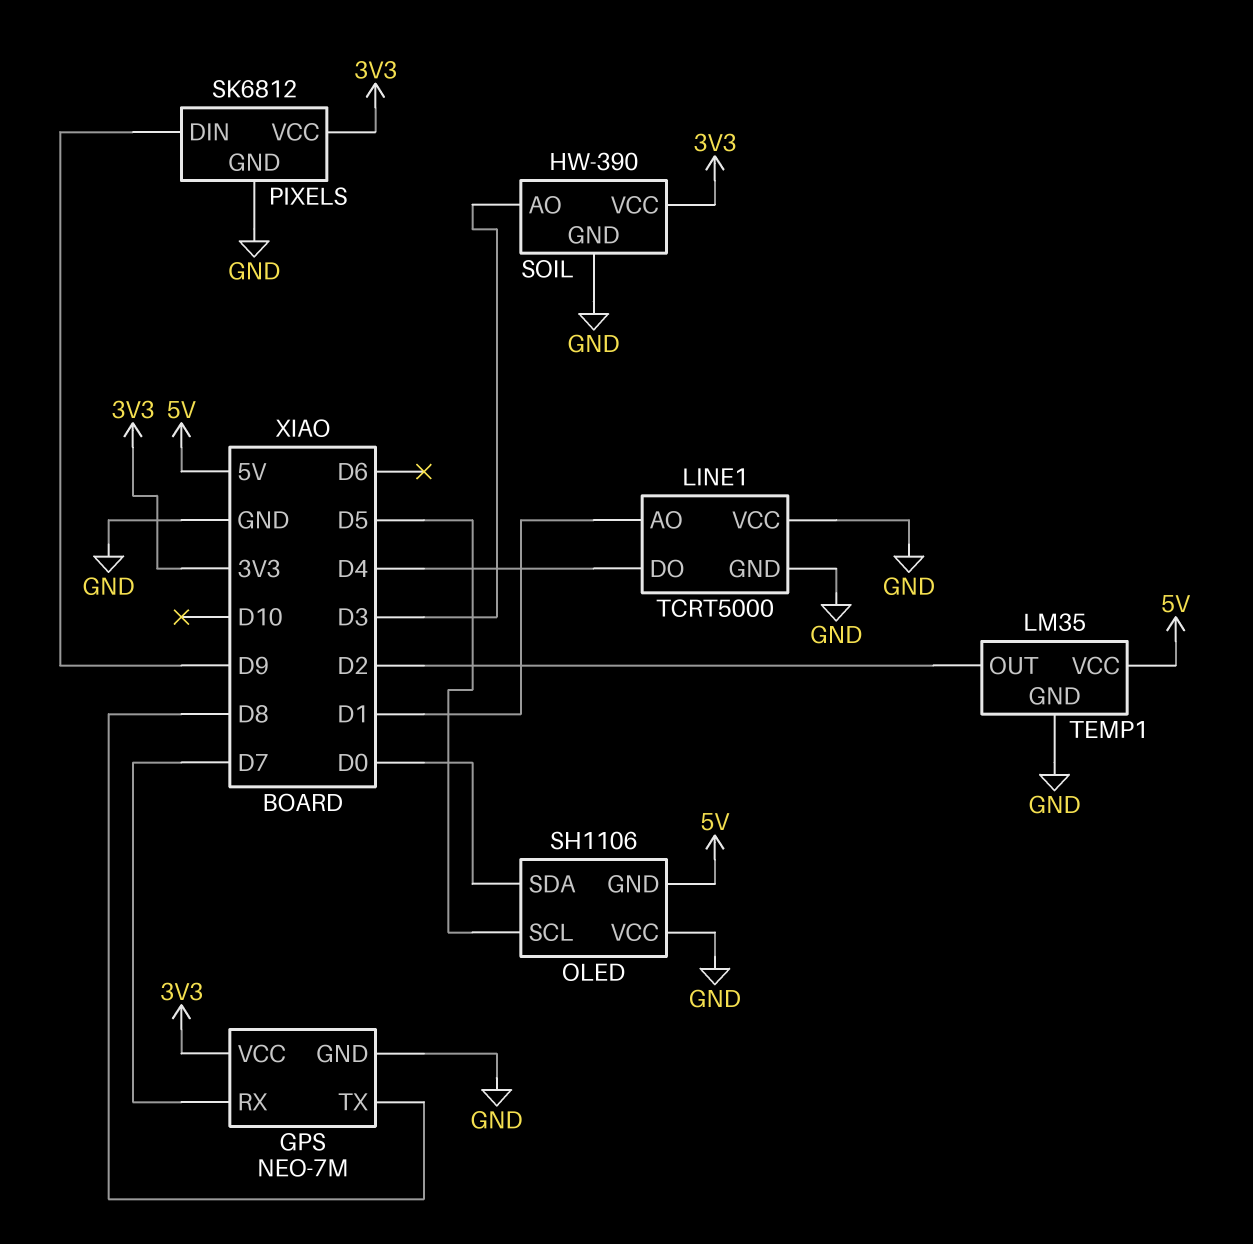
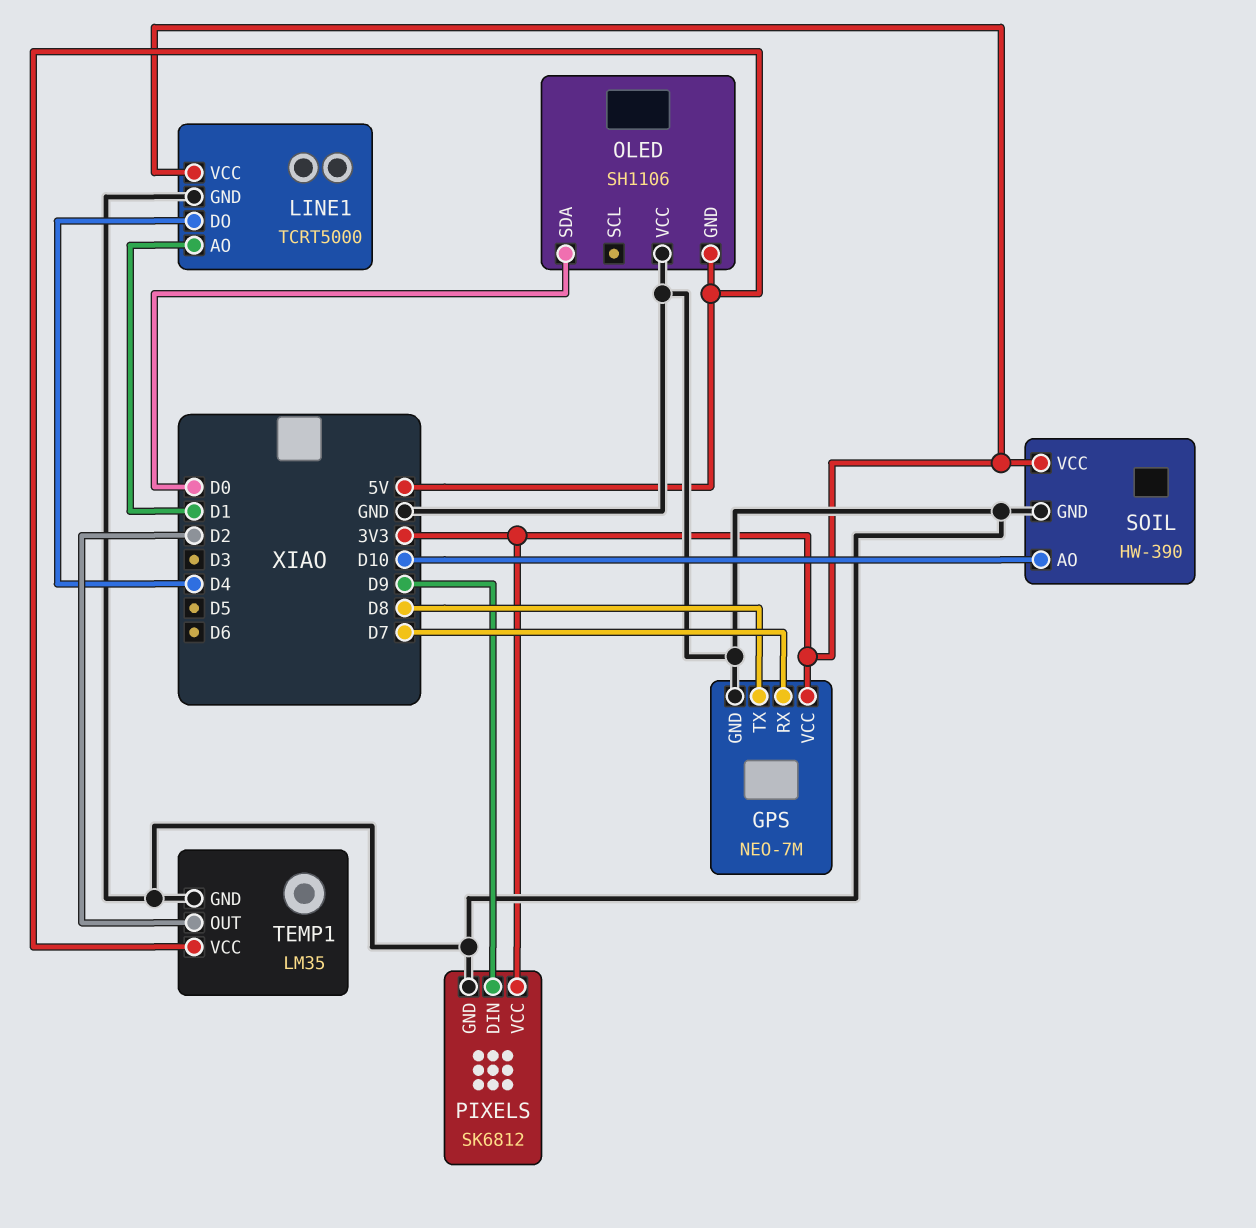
LINE1 pin VCC: GND -> 3V3
OLED pin SCL: D5 -> none
SOIL pin AO: D3 -> D10

